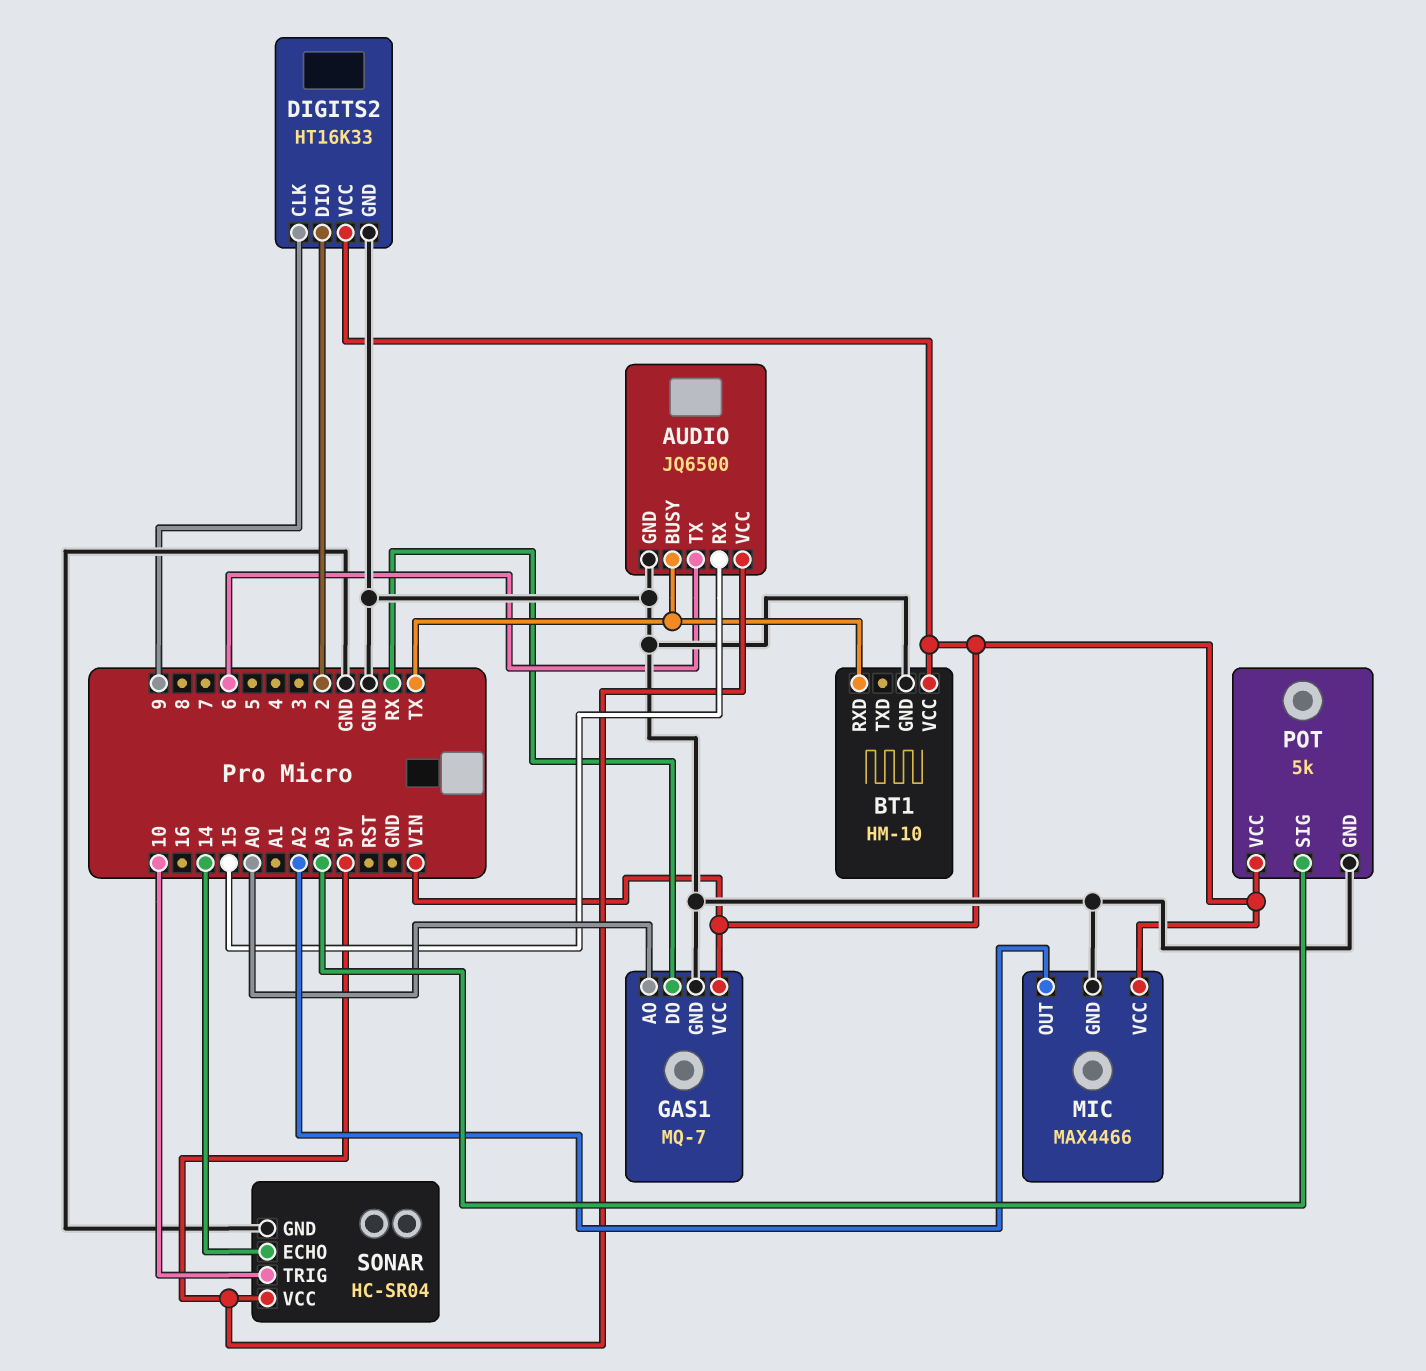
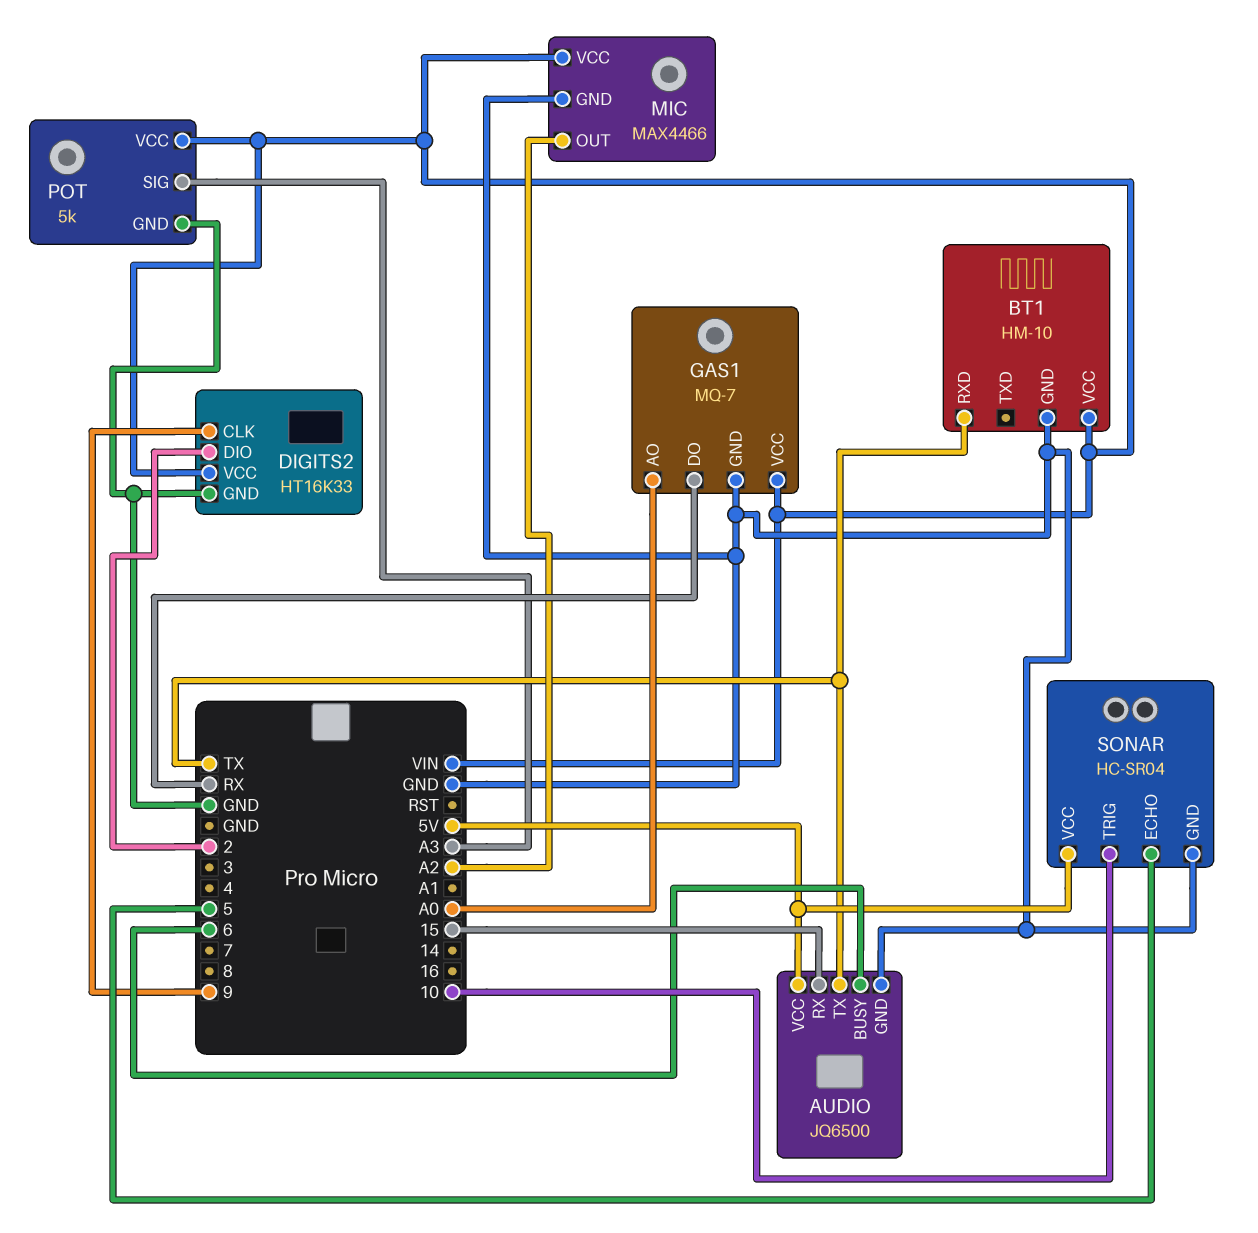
AUDIO pin BUSY: TX -> 6
AUDIO pin TX: 6 -> TX
SONAR pin ECHO: 14 -> 5

